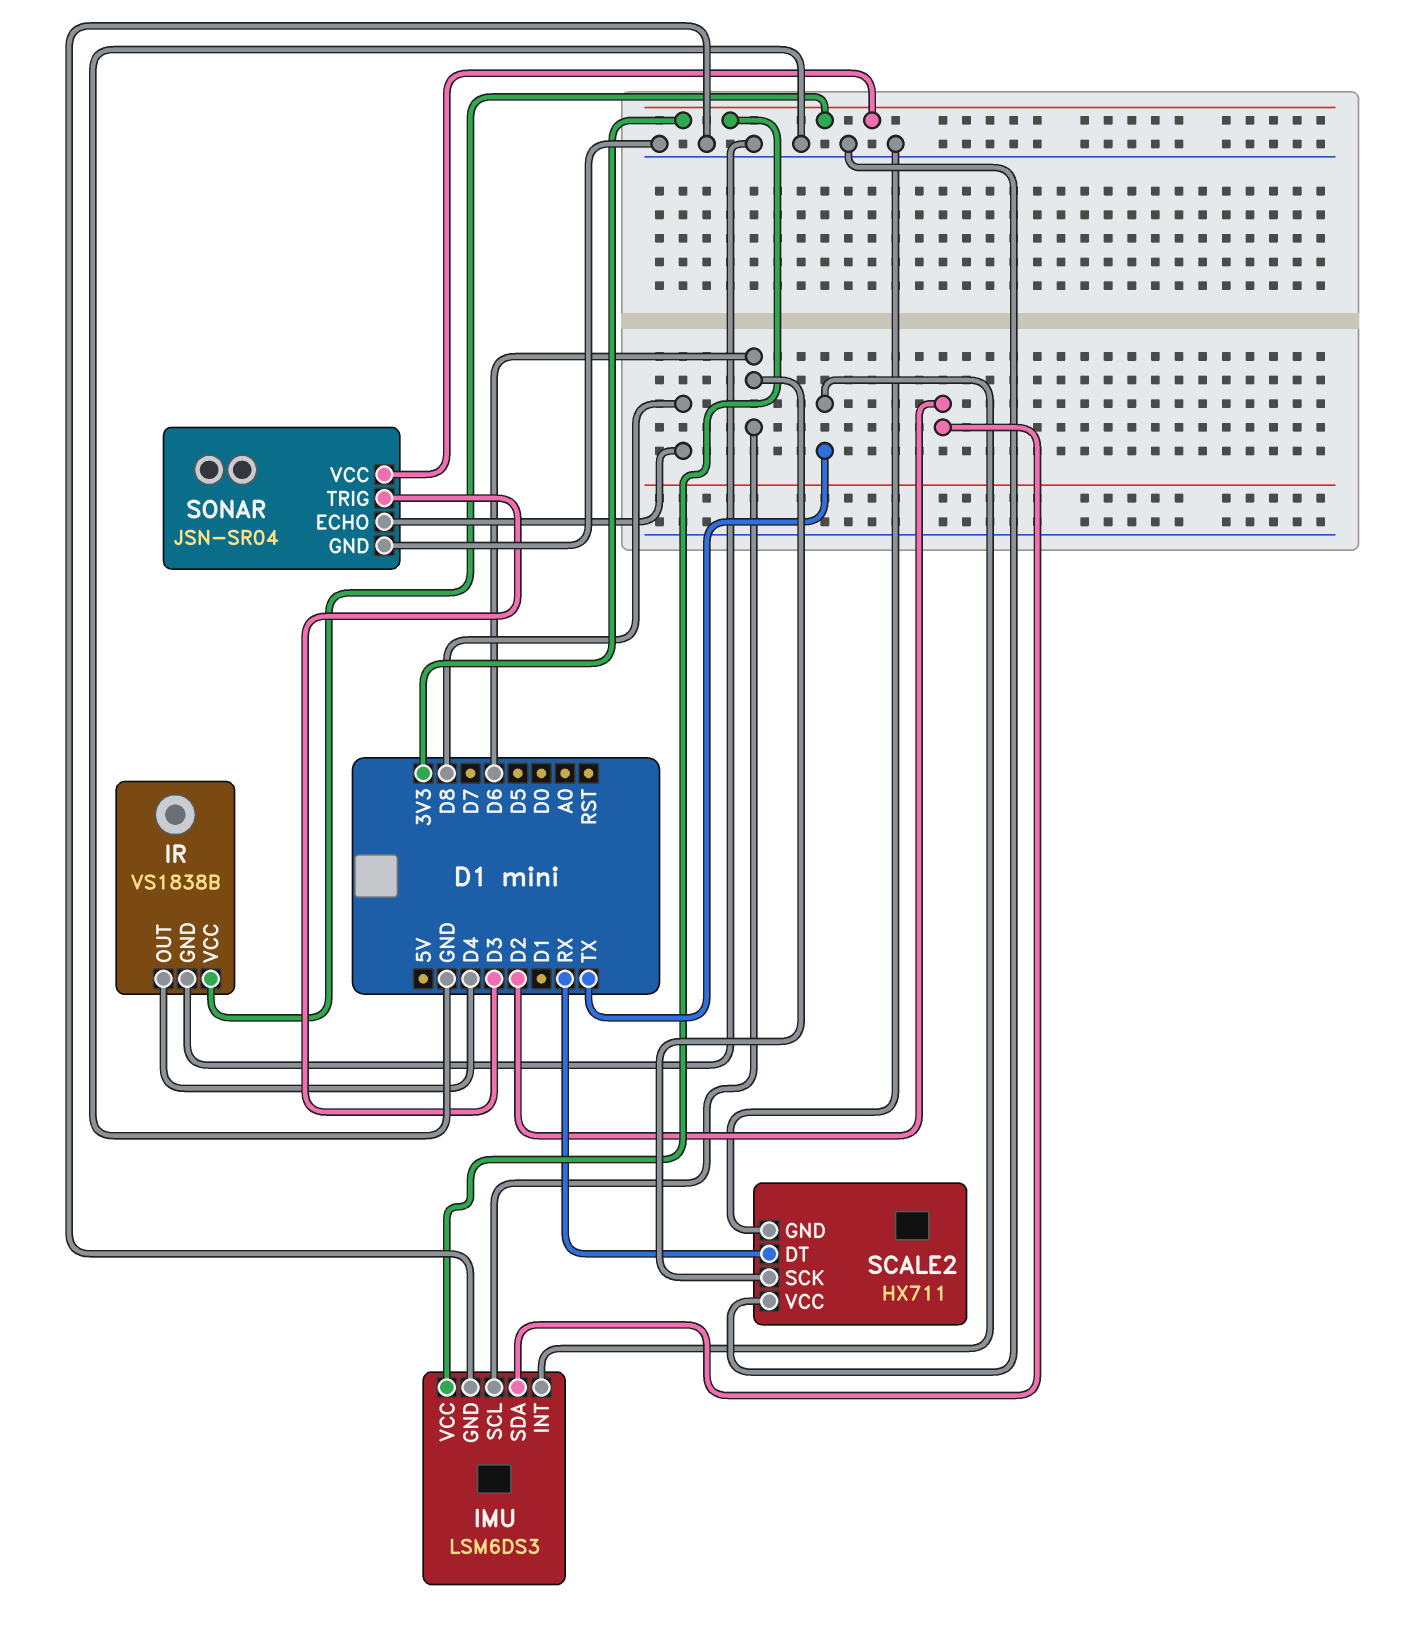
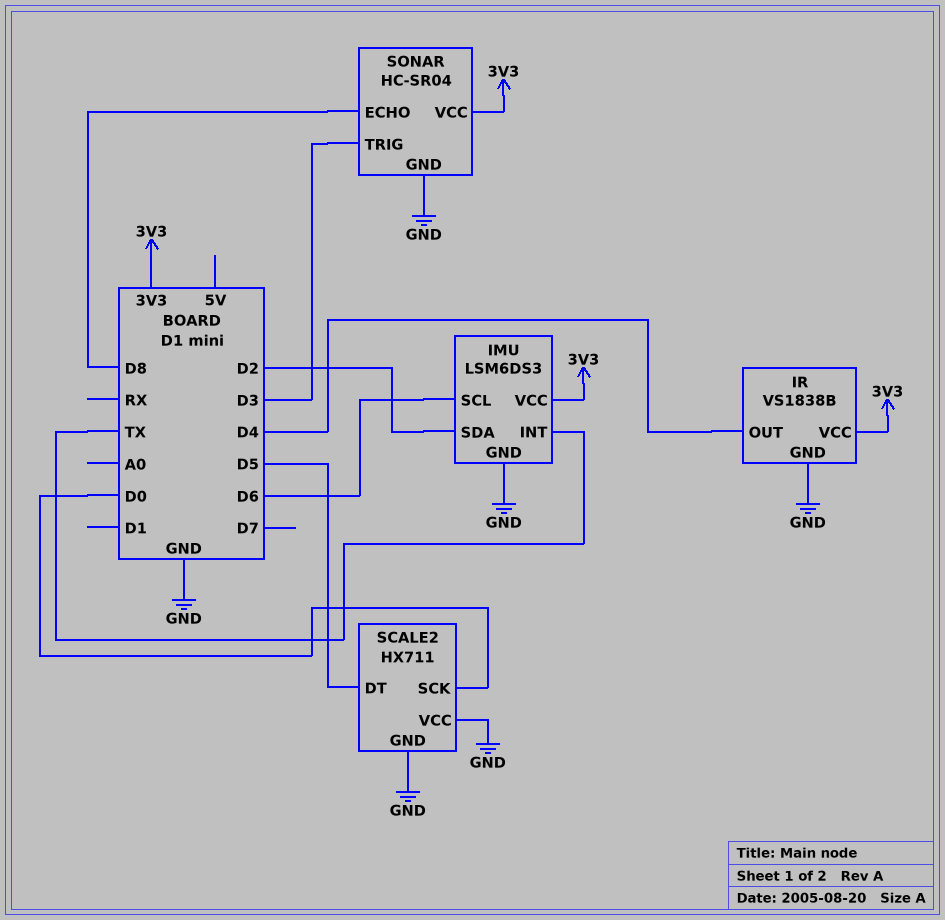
SCALE2 pin DT: RX -> D5
SCALE2 pin SCK: D6 -> D0
SONAR: JSN-SR04 -> HC-SR04

